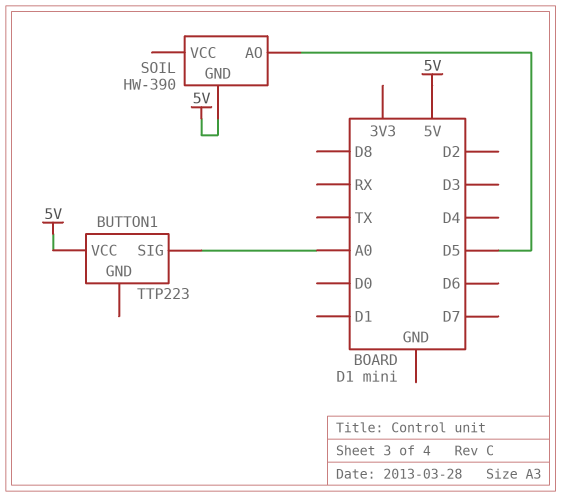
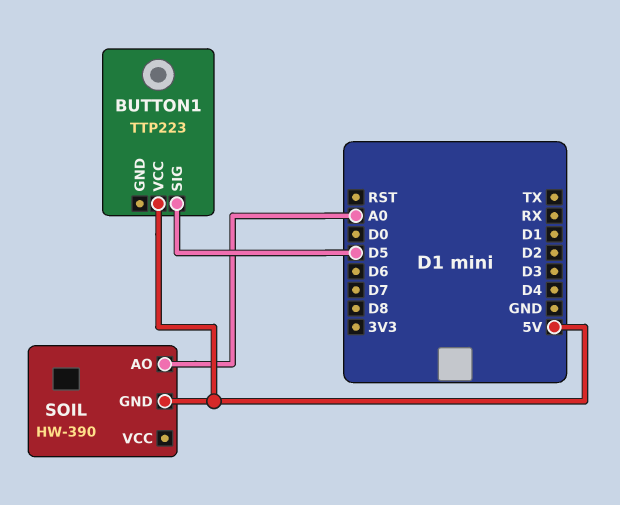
BUTTON1 pin SIG: A0 -> D5
SOIL pin AO: D5 -> A0

